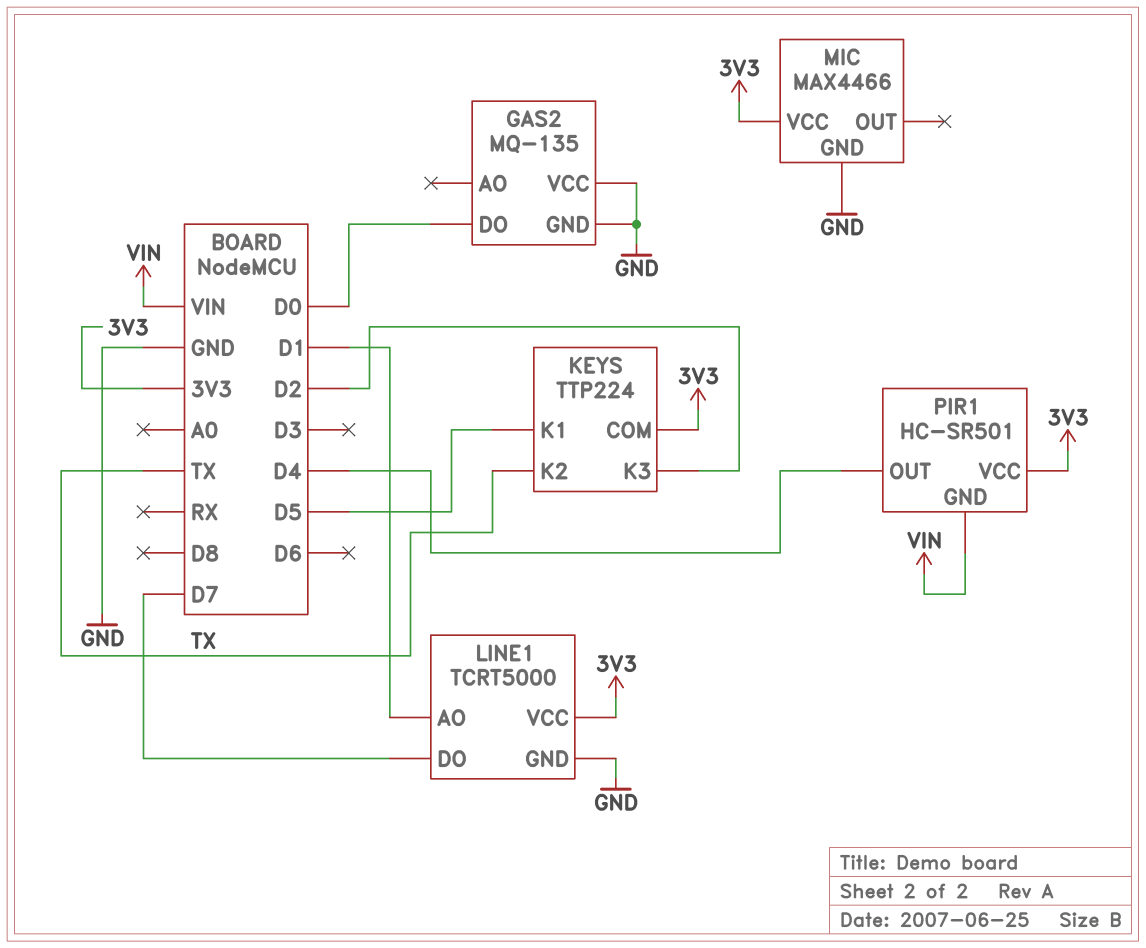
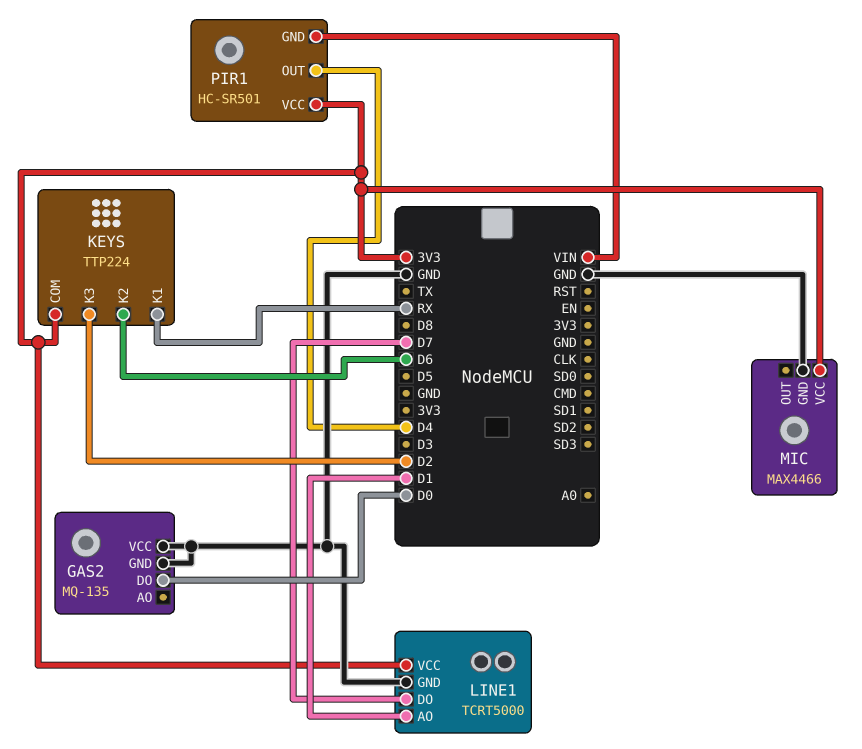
KEYS pin K1: D5 -> RX
KEYS pin K2: TX -> D6

